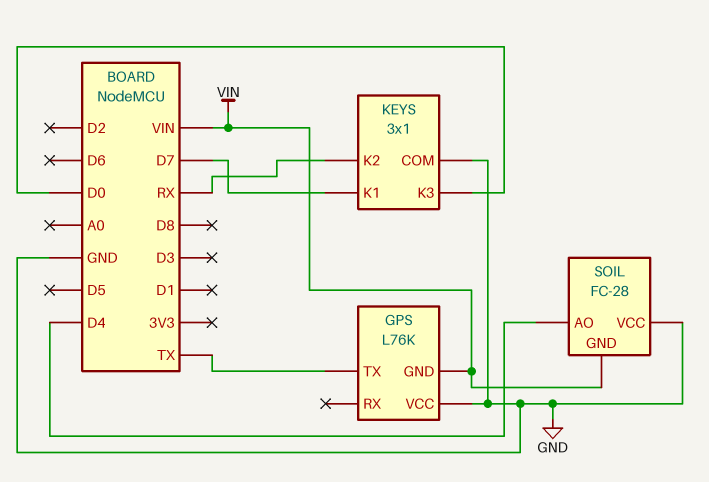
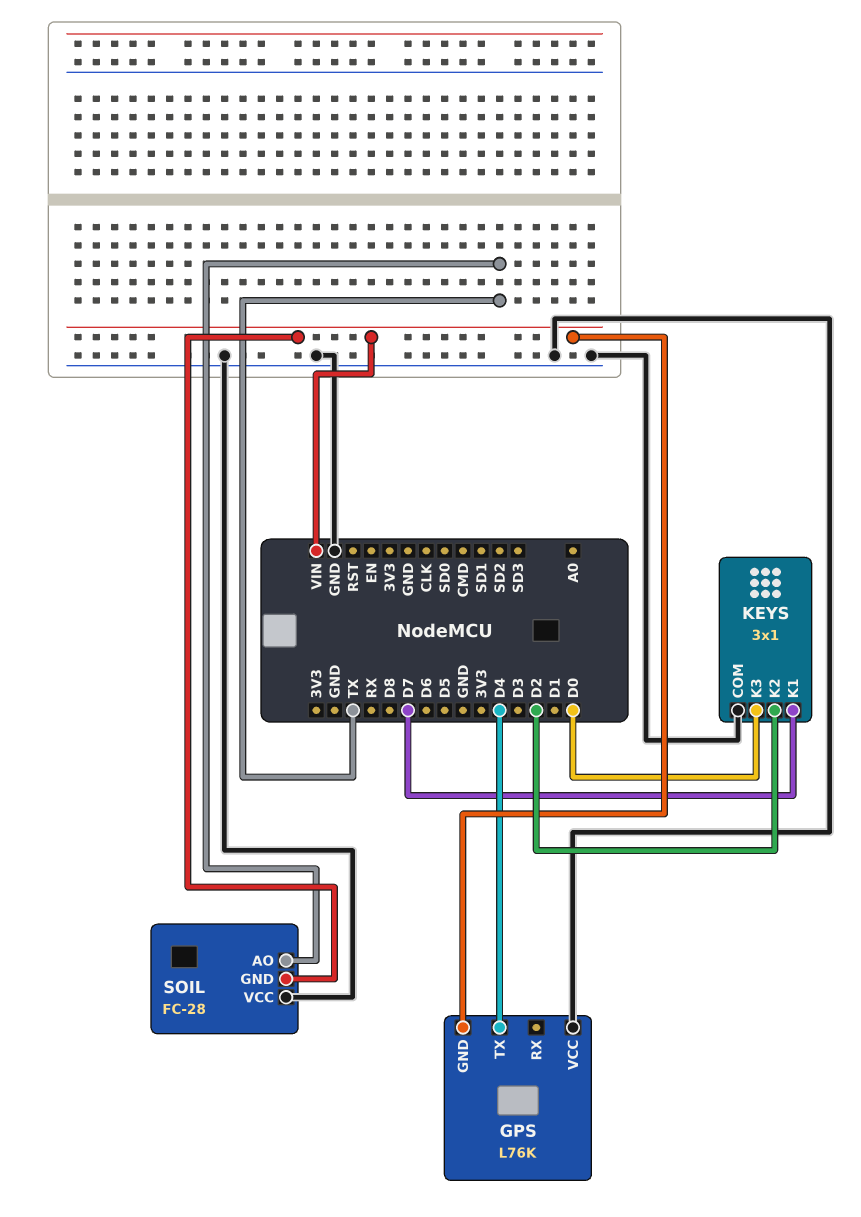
GPS pin TX: TX -> D4
KEYS pin K2: RX -> D2
SOIL pin AO: D4 -> TX

